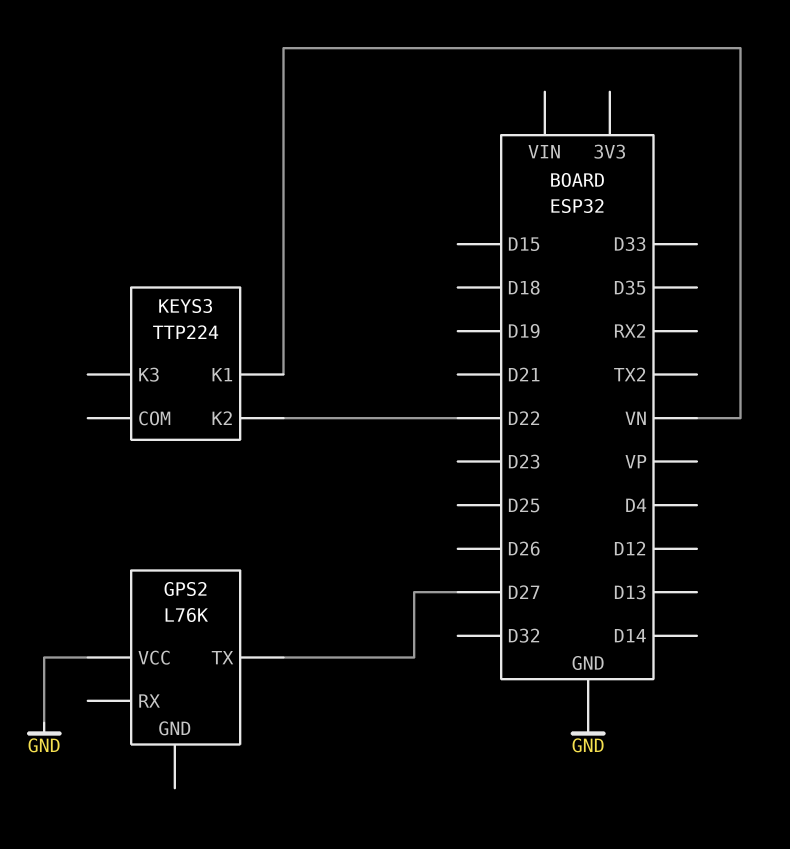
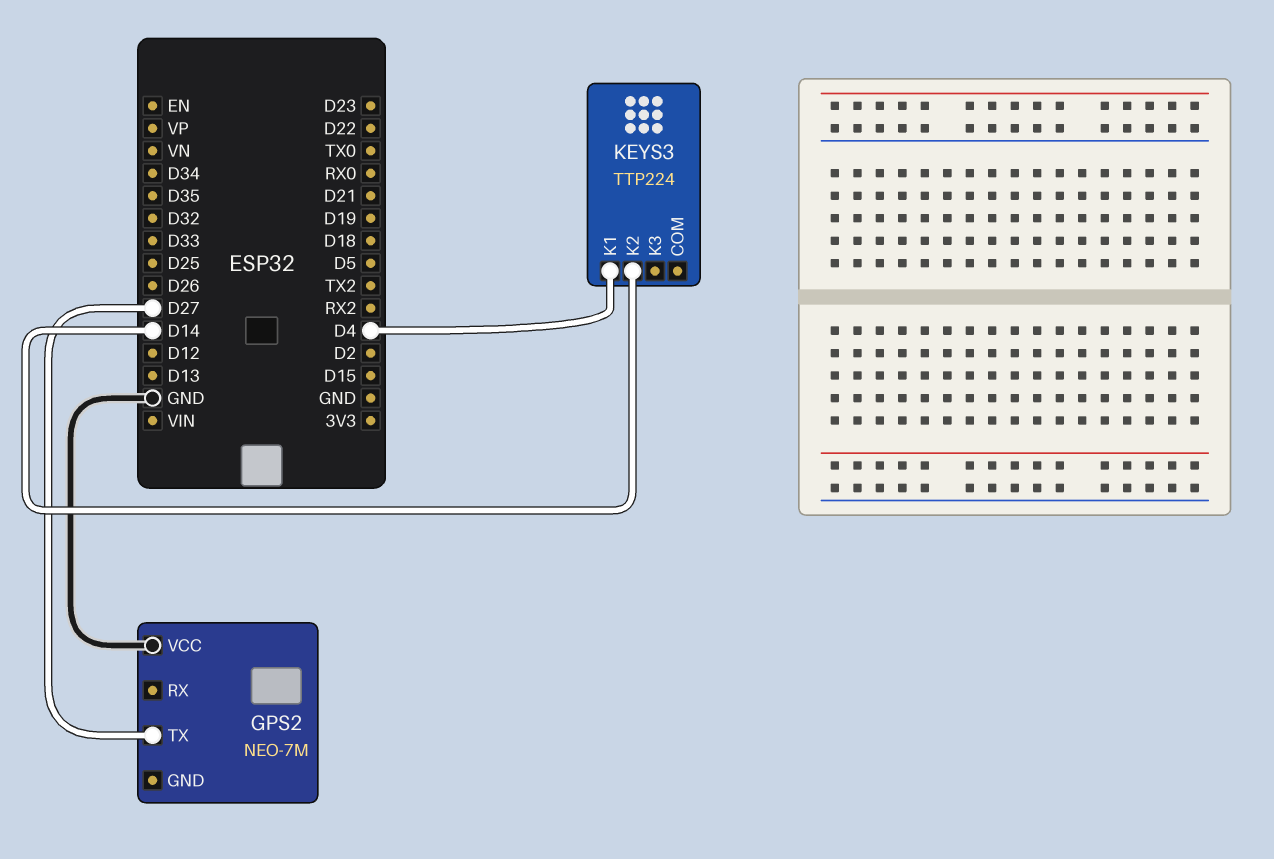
GPS2: L76K -> NEO-7M
KEYS3 pin K1: VN -> D4
KEYS3 pin K2: D22 -> D14

